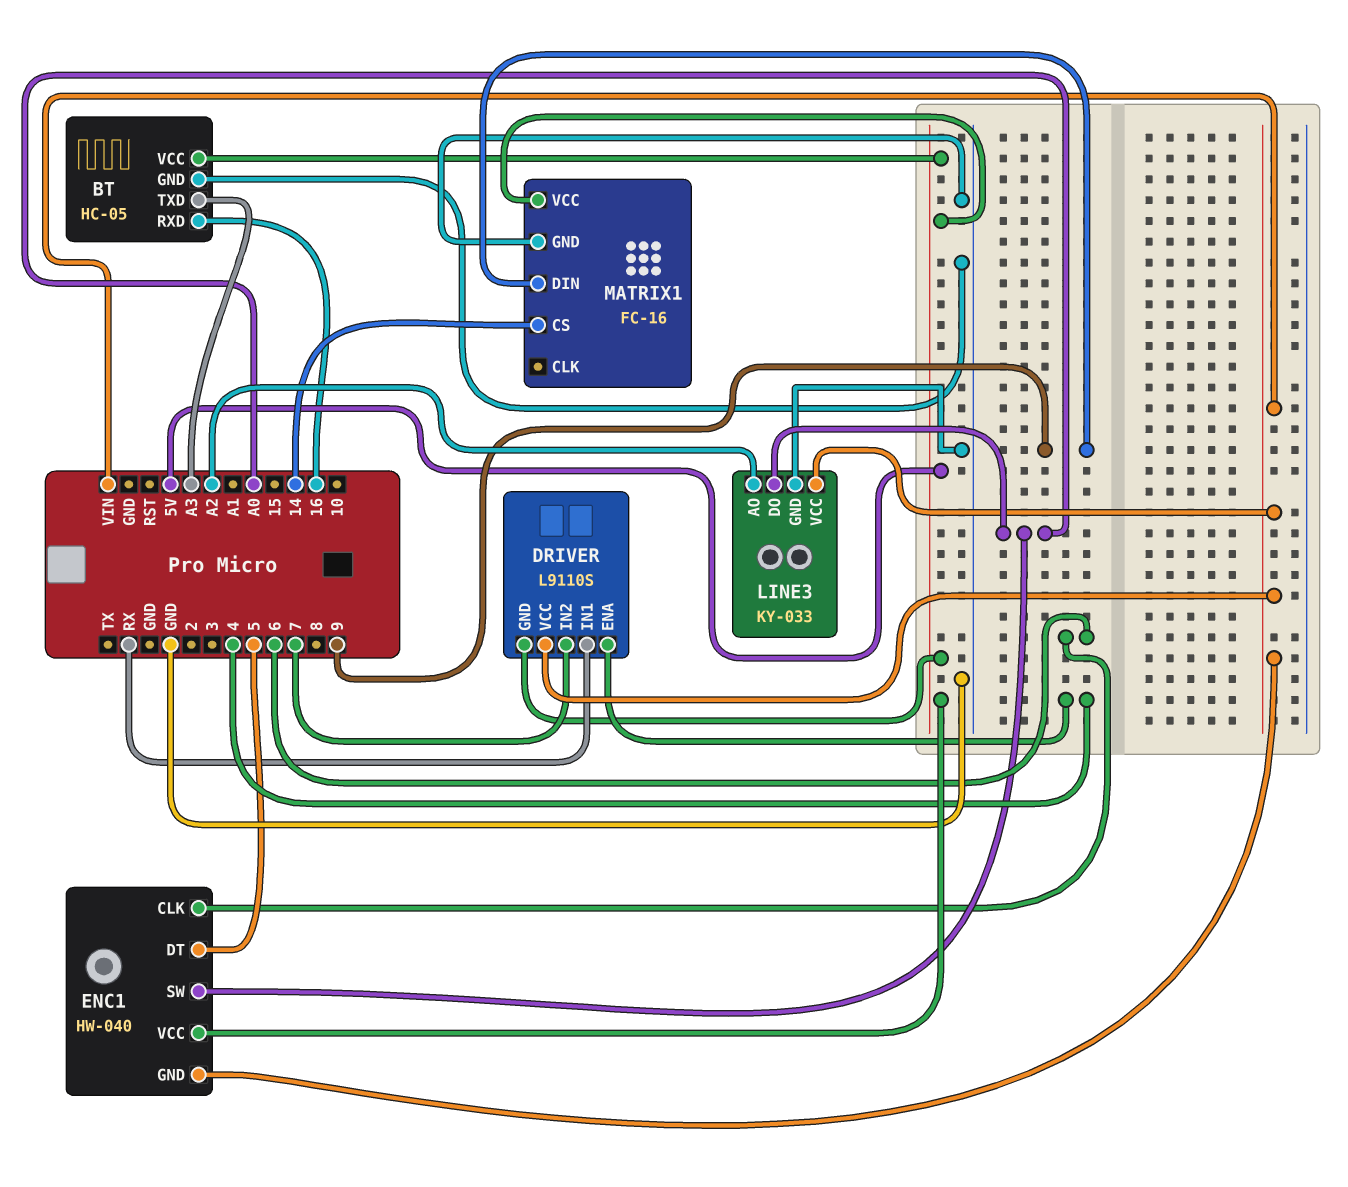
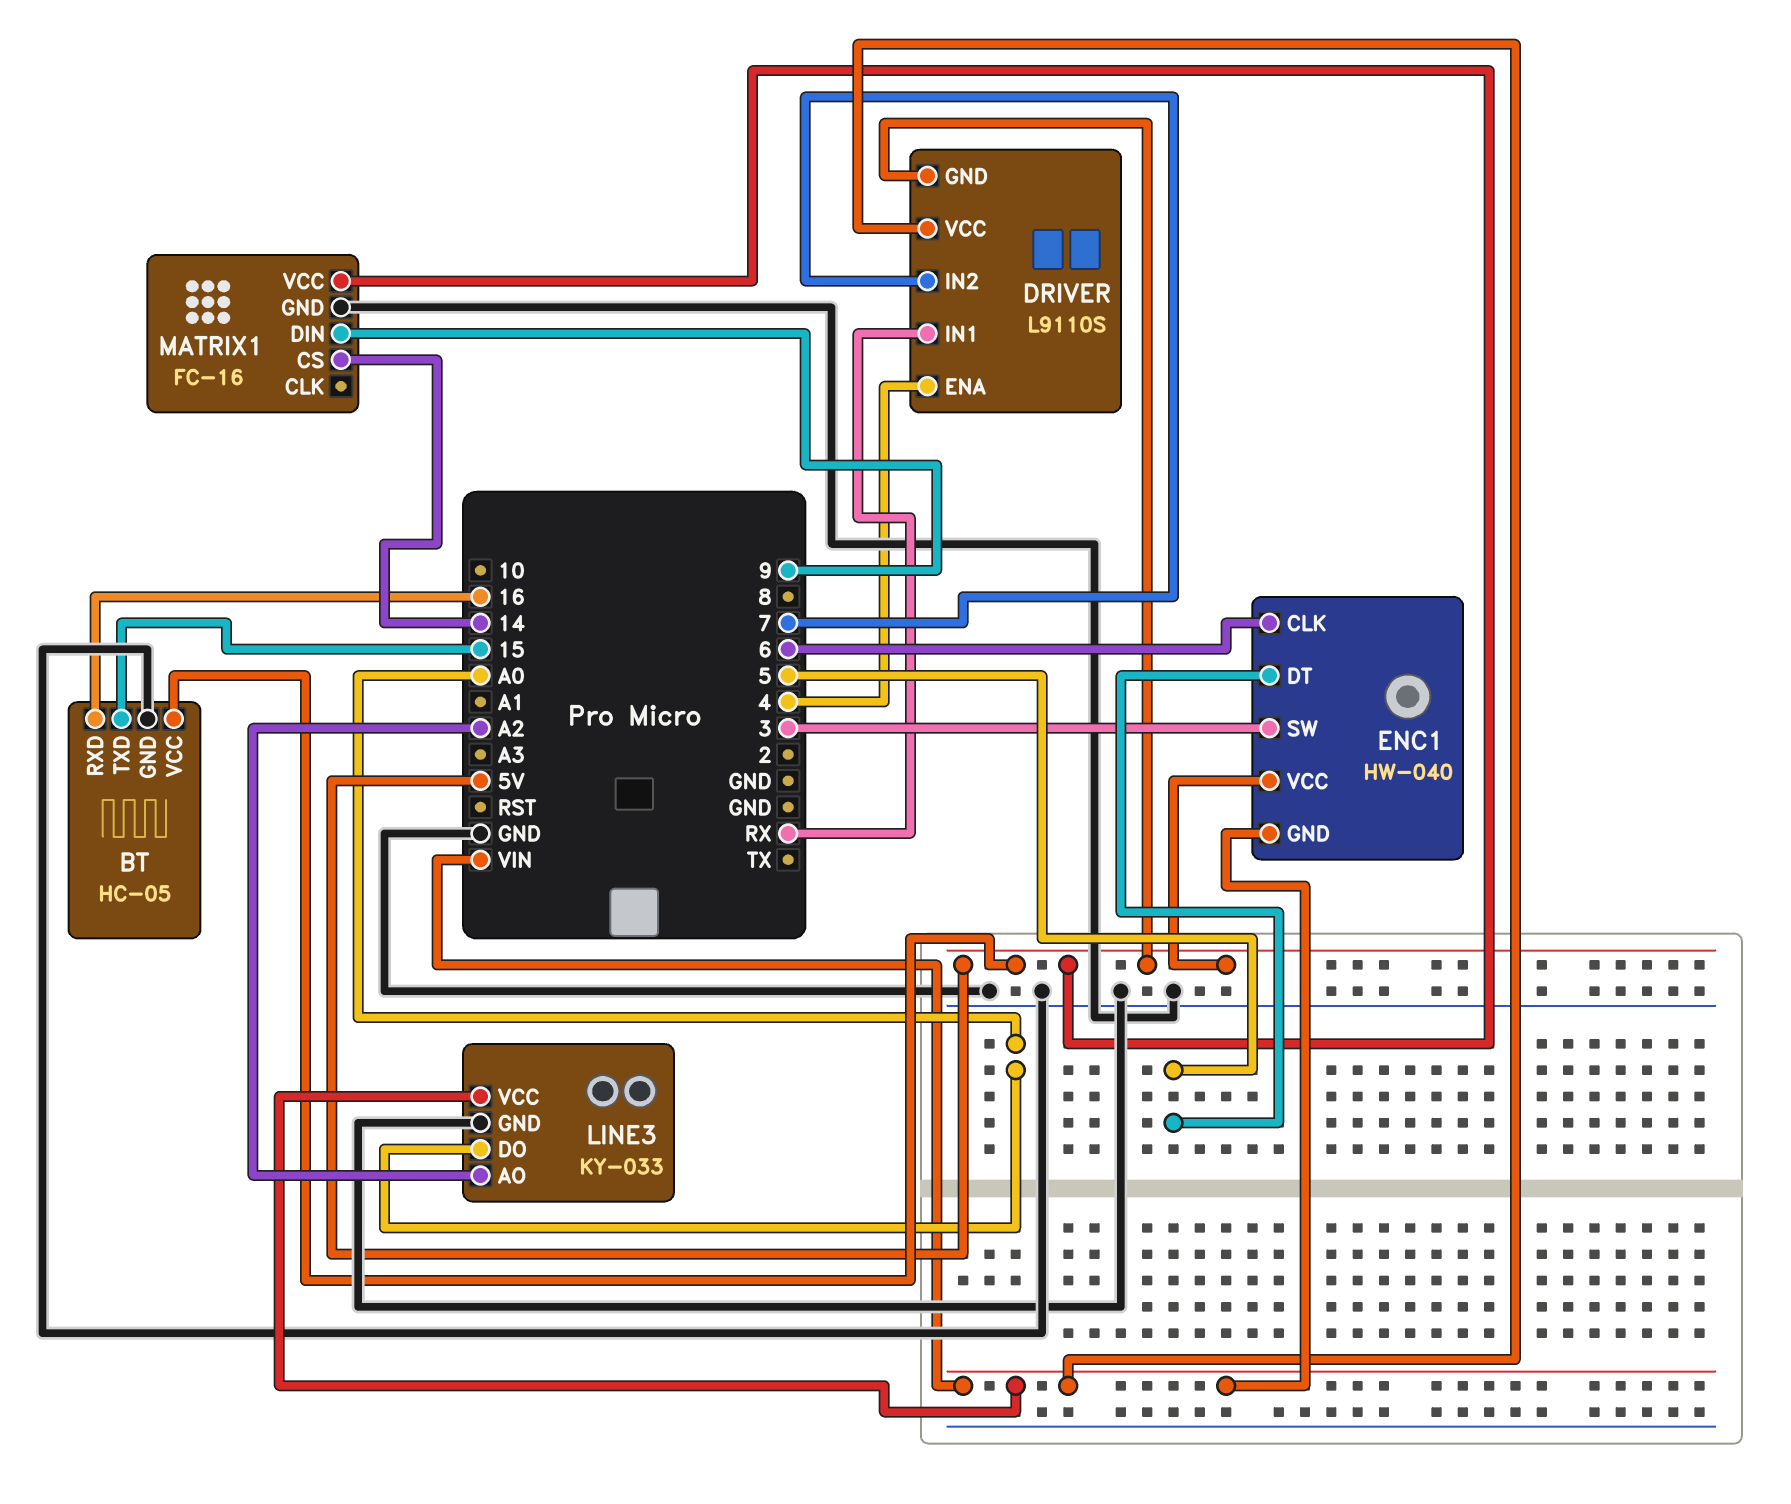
BT pin TXD: A3 -> 15
ENC1 pin SW: A0 -> 3

